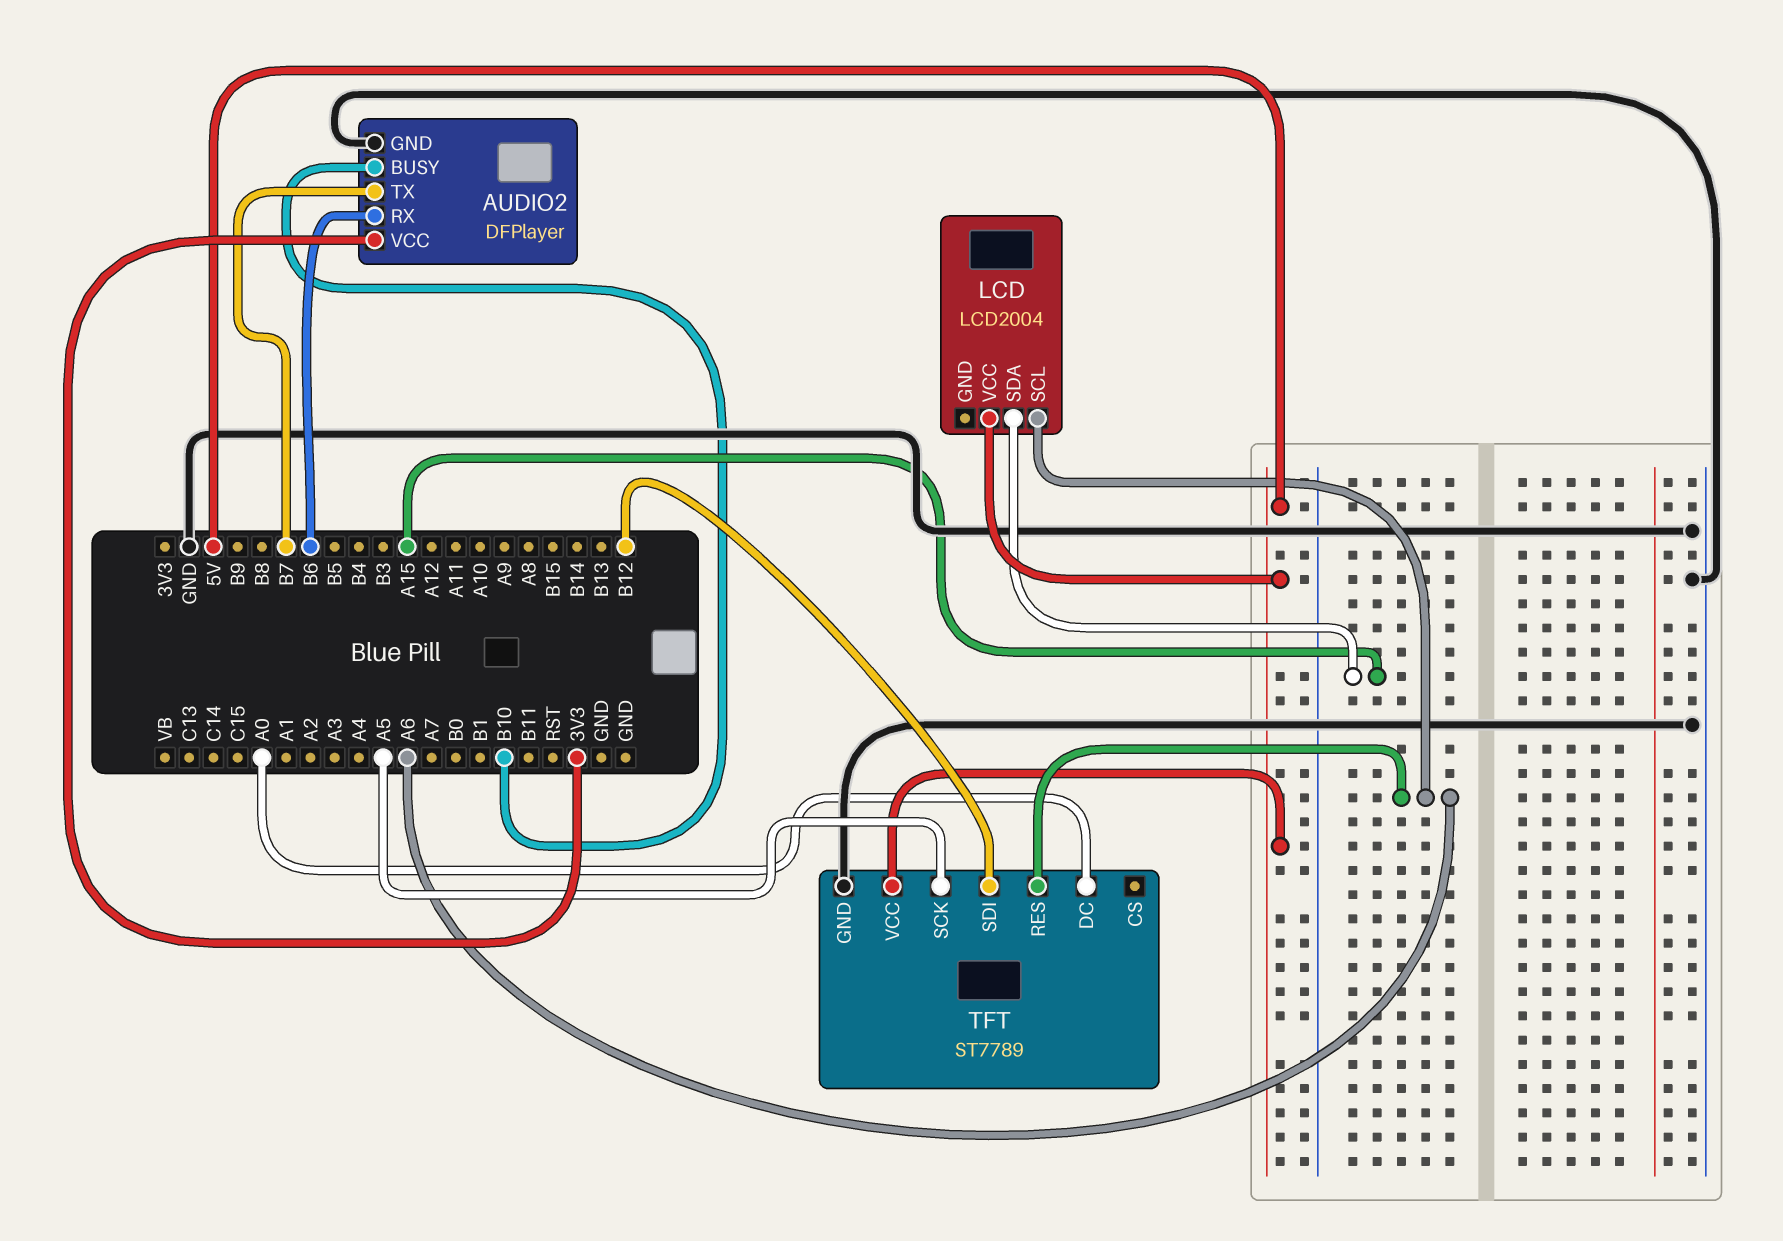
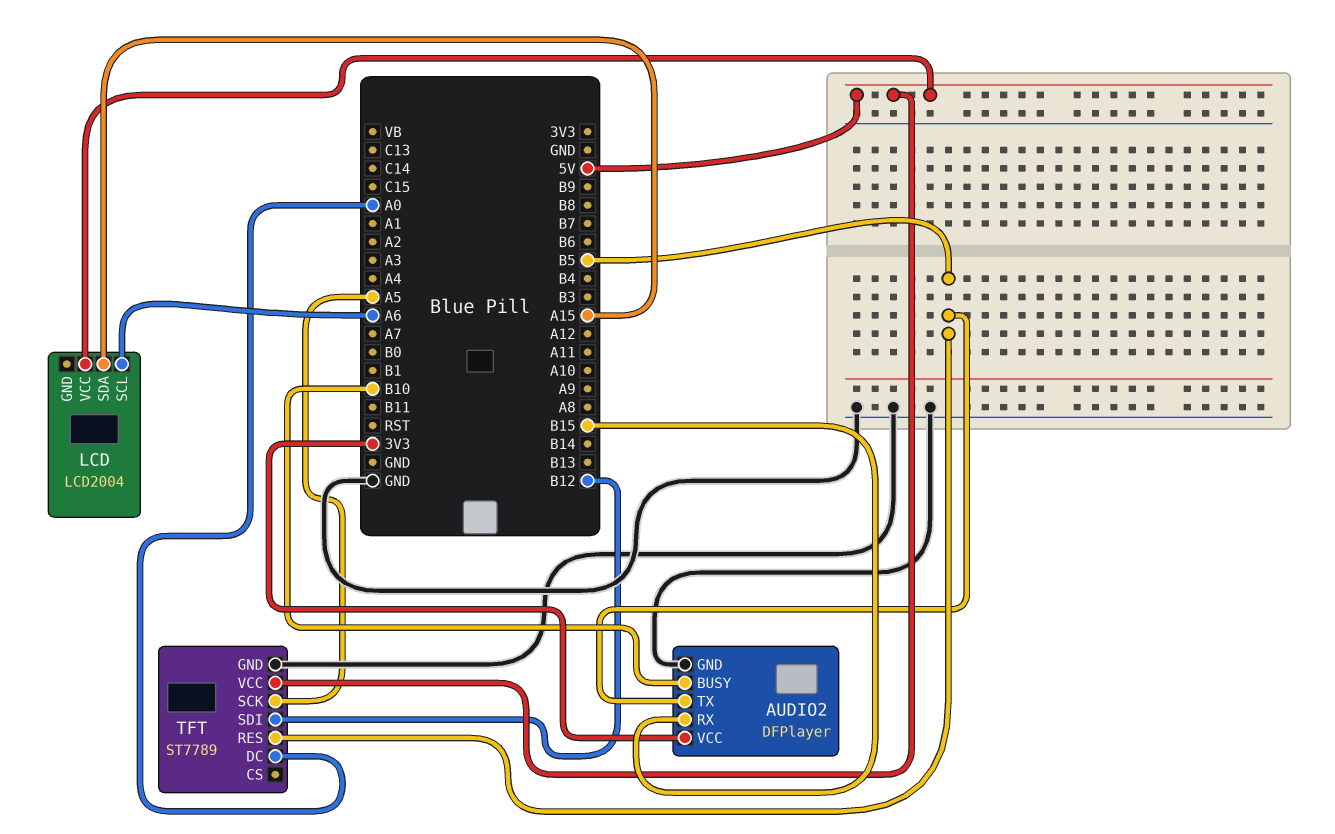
AUDIO2 pin RX: B6 -> B15
AUDIO2 pin TX: B7 -> B5
TFT pin RES: A6 -> B5

